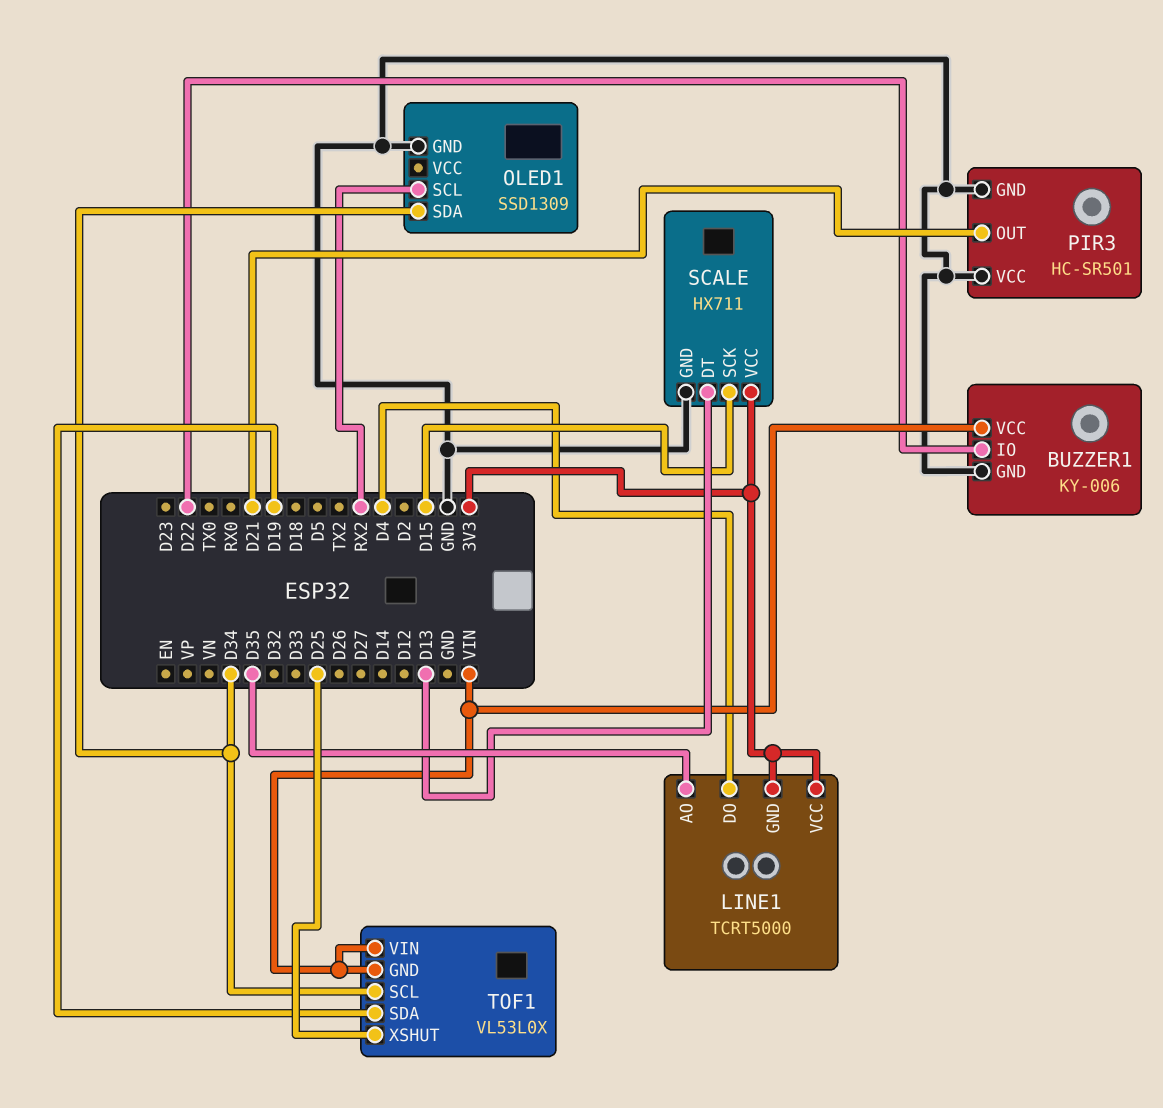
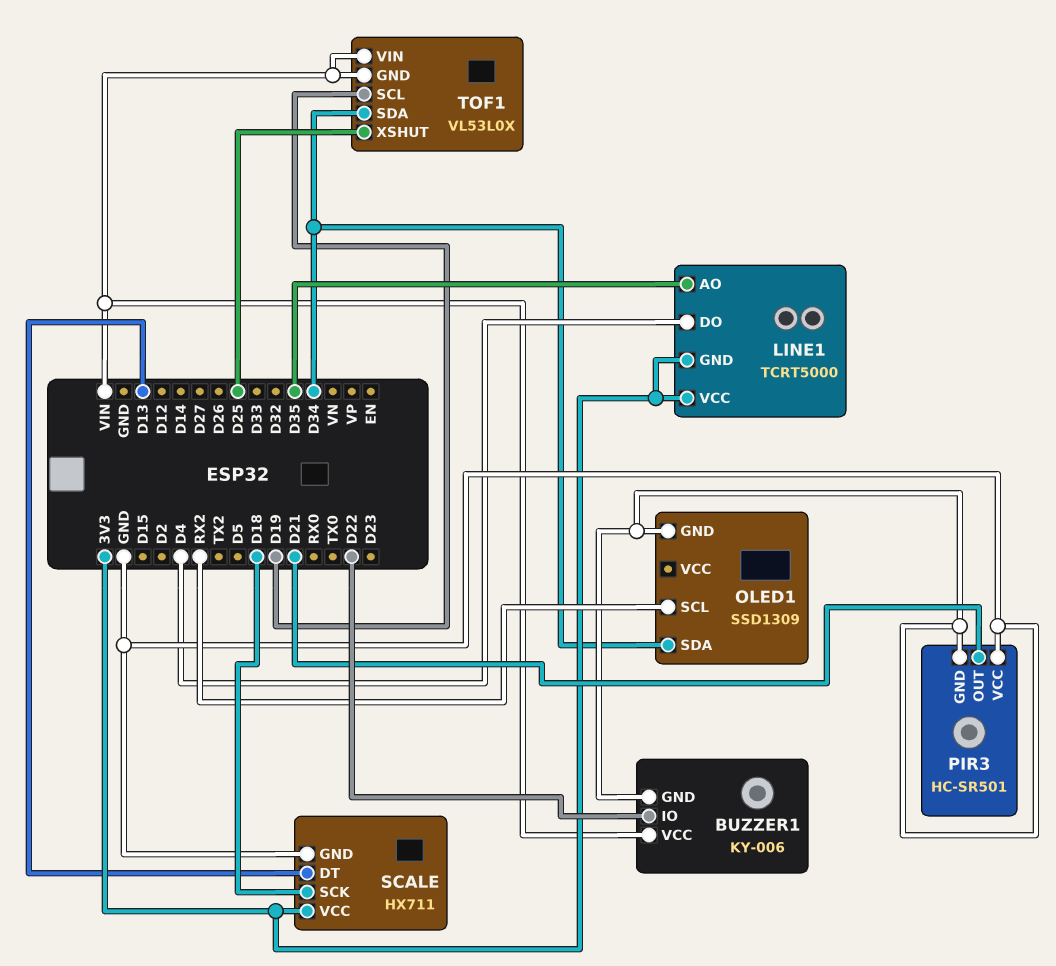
SCALE pin SCK: D15 -> D18
TOF1 pin SCL: D34 -> D19
TOF1 pin SDA: D19 -> D34

